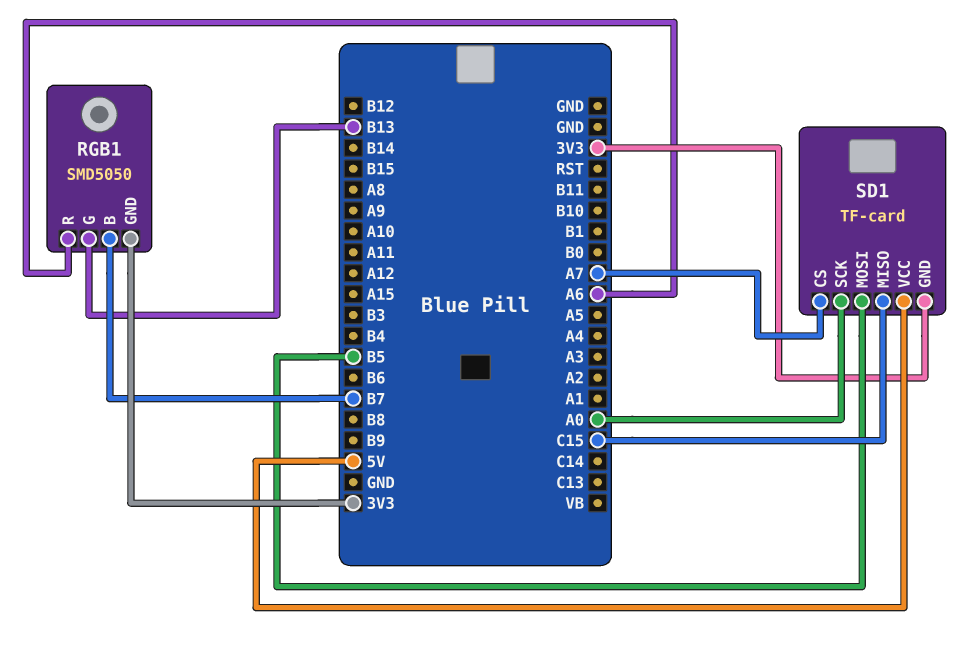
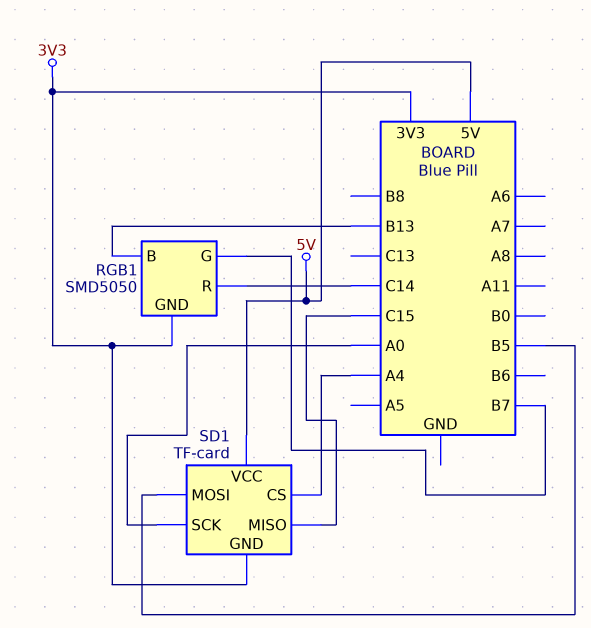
RGB1 pin B: B7 -> B13
RGB1 pin G: B13 -> B7
RGB1 pin R: A6 -> C14
SD1 pin CS: A7 -> A4

